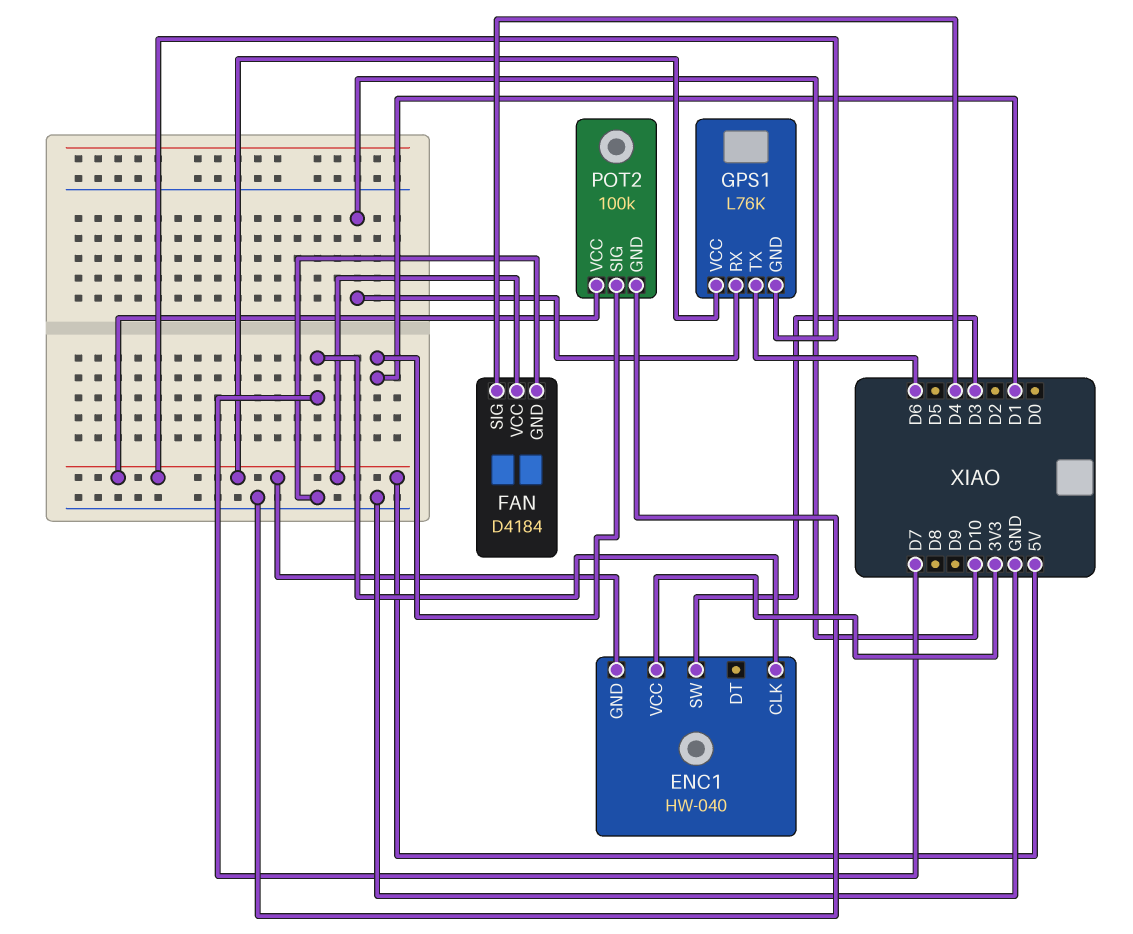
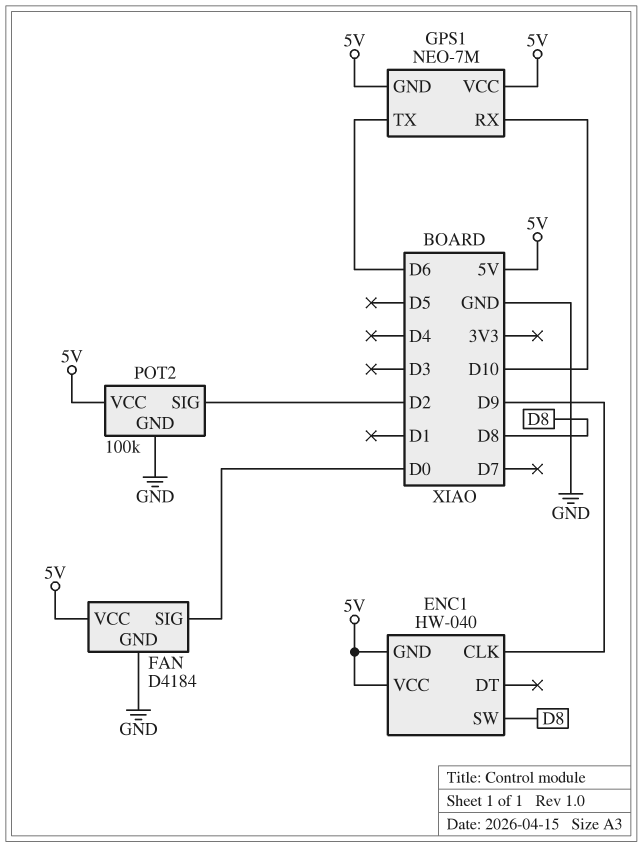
ENC1 pin CLK: D7 -> D9
ENC1 pin SW: D3 -> D8
ENC1 pin VCC: 3V3 -> 5V
FAN pin SIG: D4 -> D0
GPS1: L76K -> NEO-7M
POT2 pin SIG: D1 -> D2

